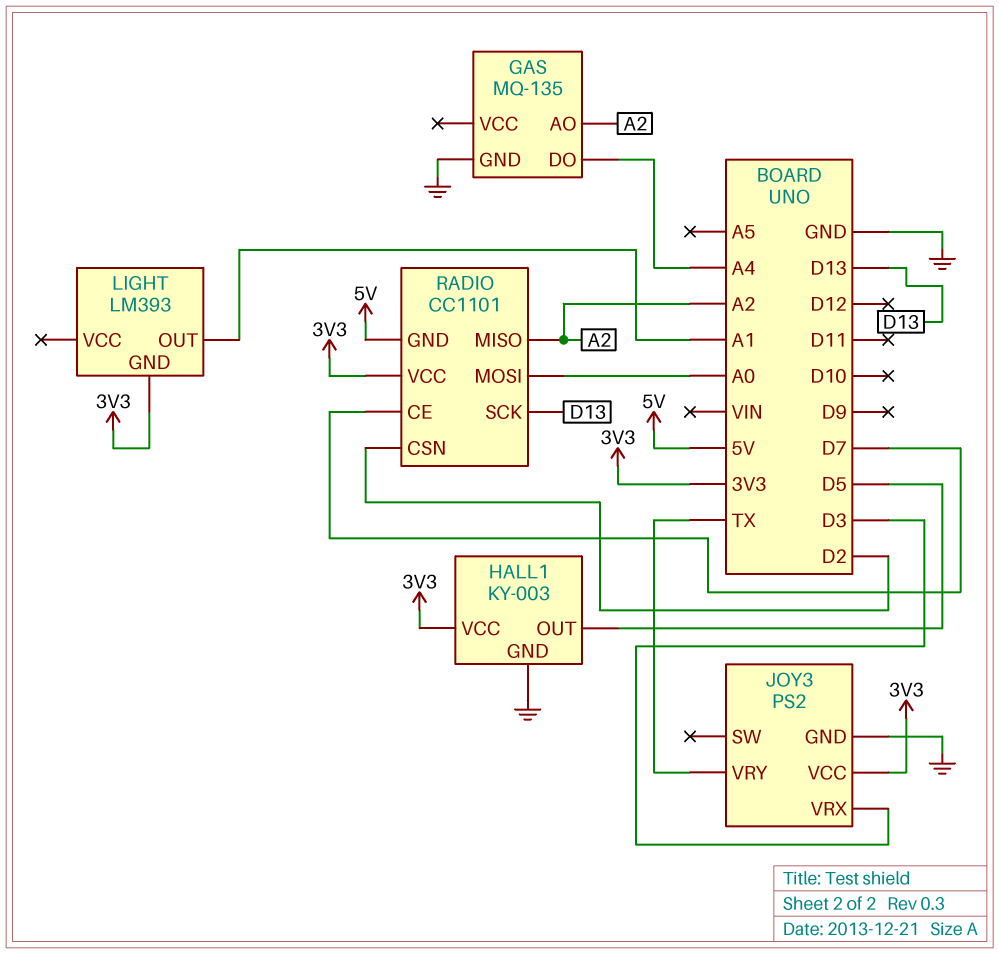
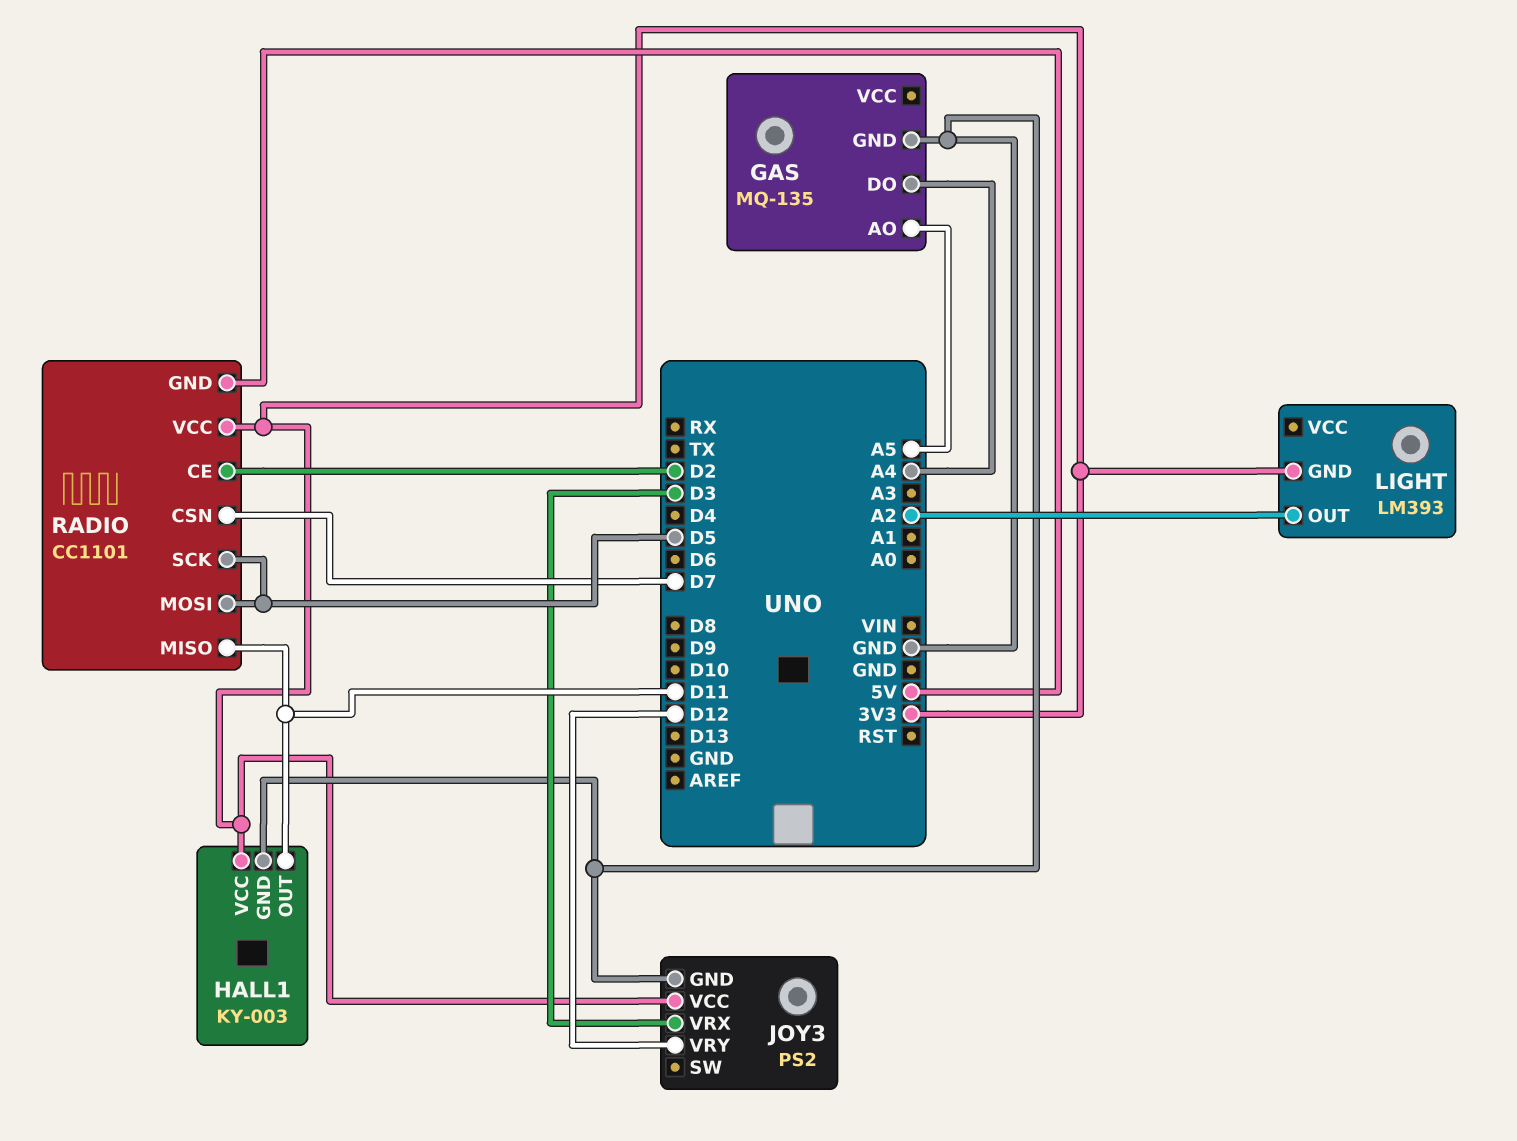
GAS pin AO: A2 -> A5
HALL1 pin OUT: D5 -> D11
JOY3 pin VRY: TX -> D12
LIGHT pin OUT: A1 -> A2
RADIO pin CE: D7 -> D2
RADIO pin CSN: D2 -> D7
RADIO pin MISO: A2 -> D11
RADIO pin MOSI: A0 -> D5
RADIO pin SCK: D13 -> D5

